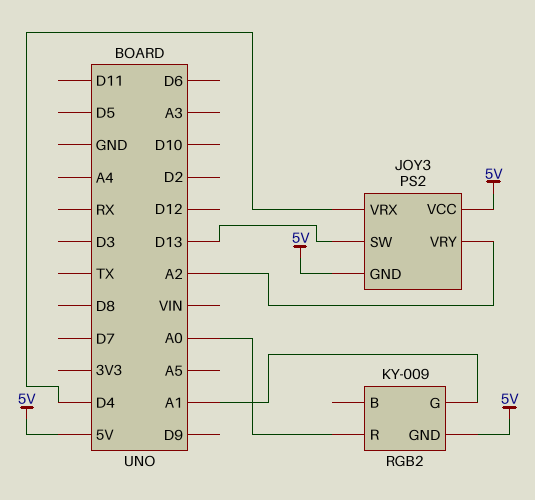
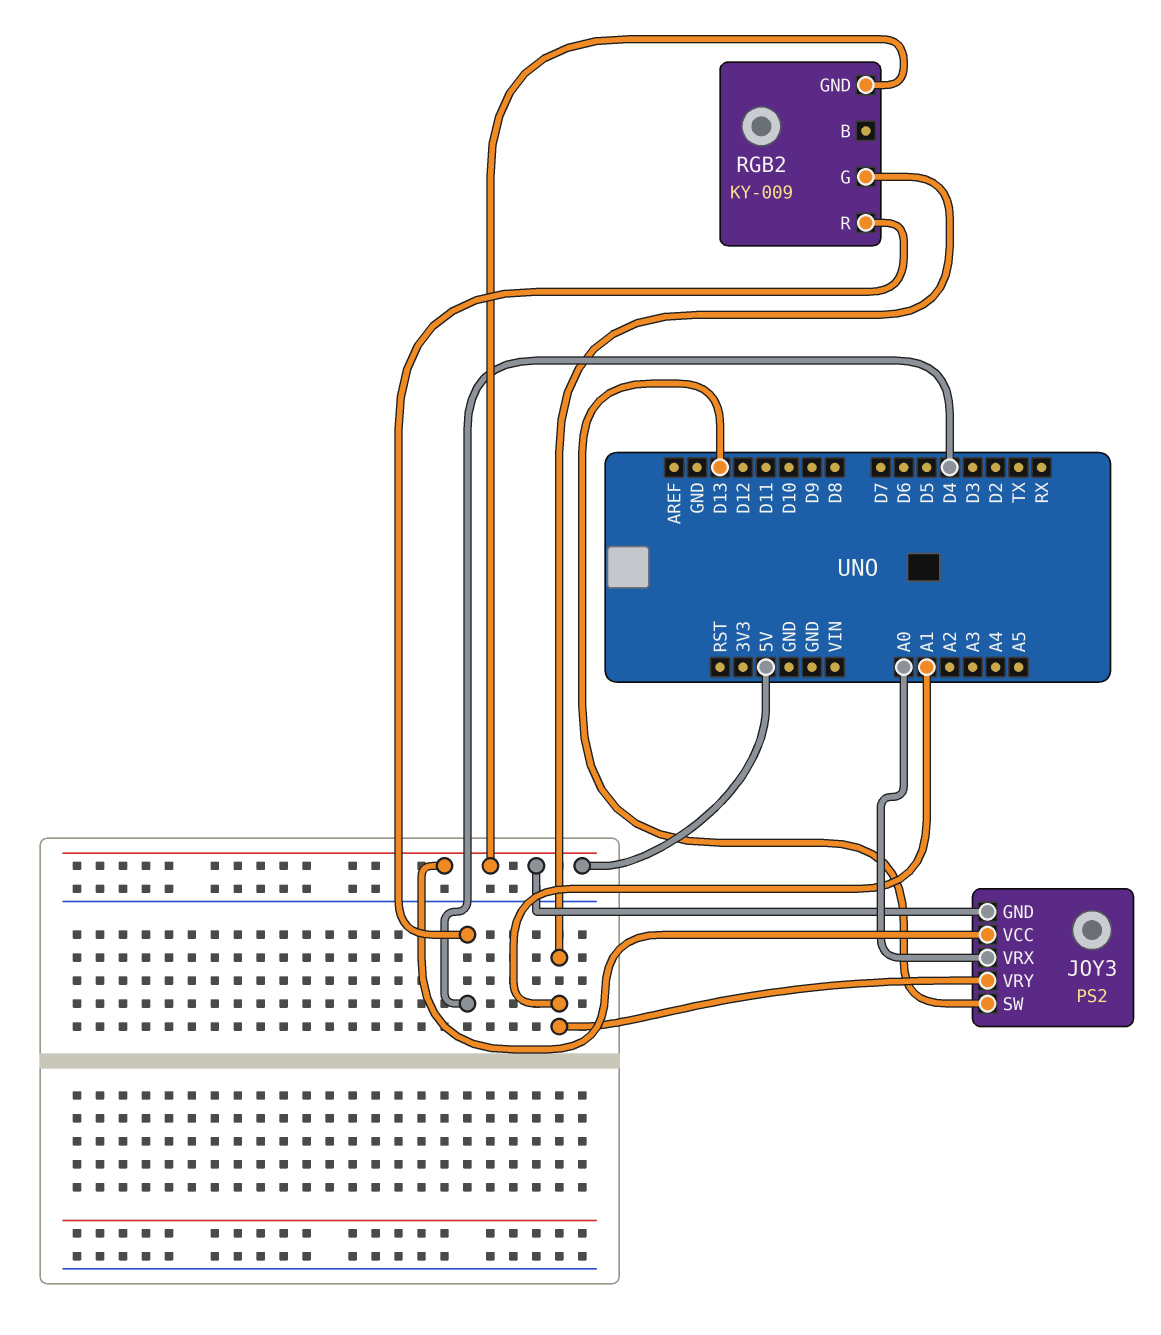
JOY3 pin VRX: D4 -> A0
JOY3 pin VRY: A2 -> A1
RGB2 pin R: A0 -> D4

